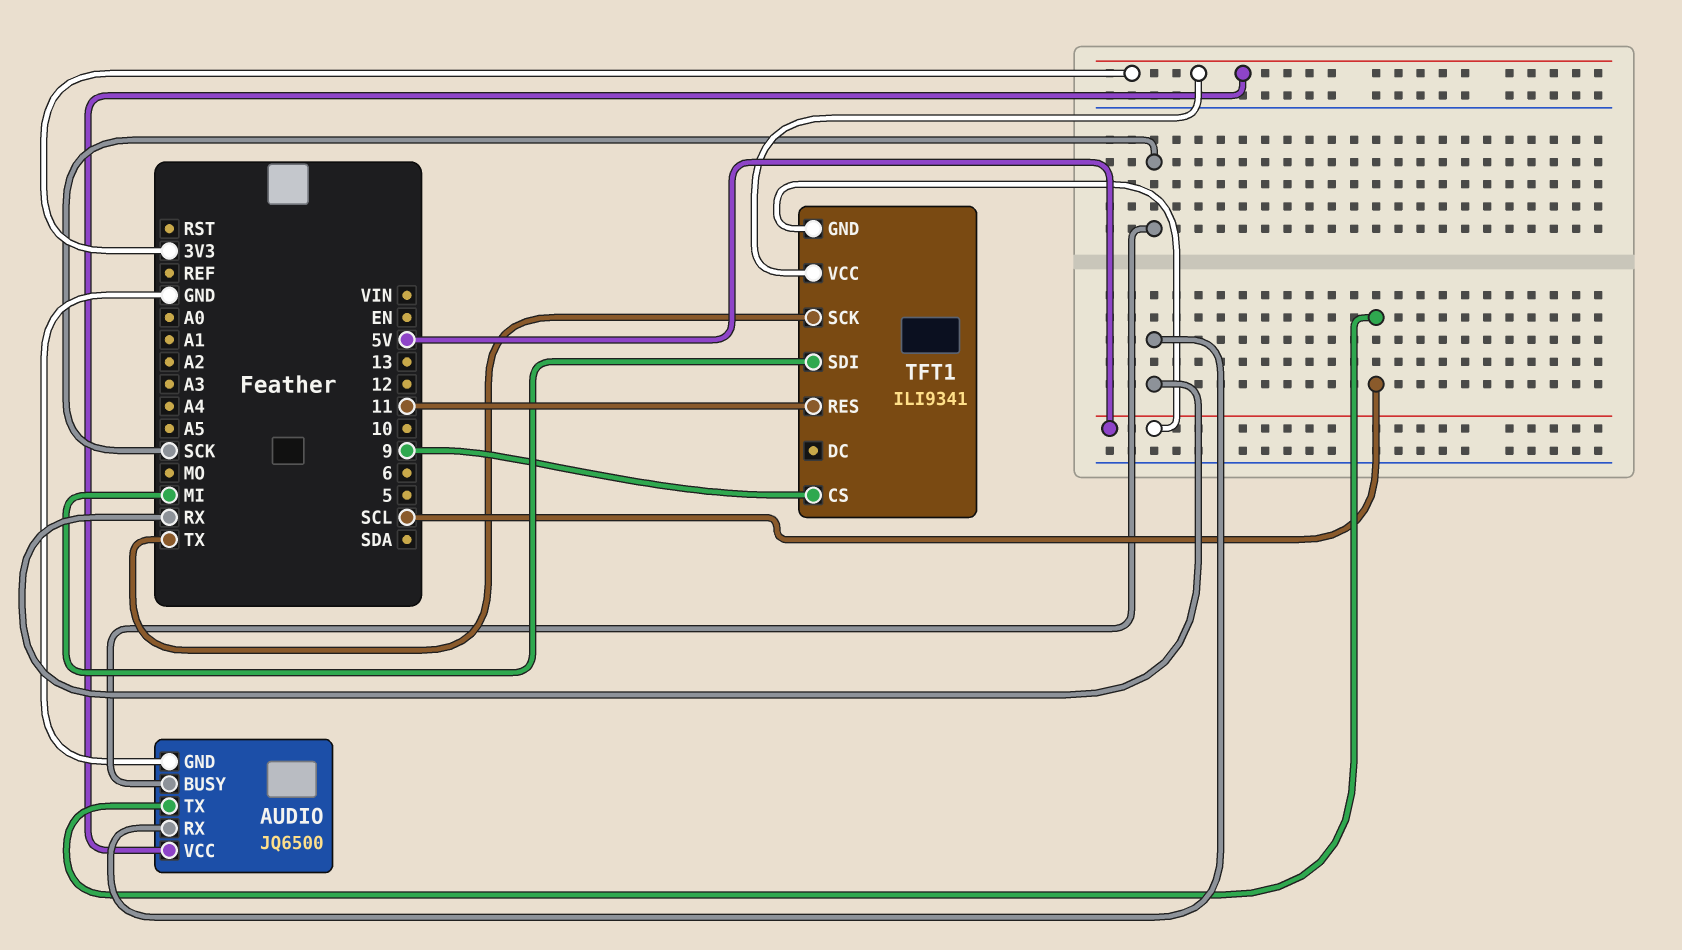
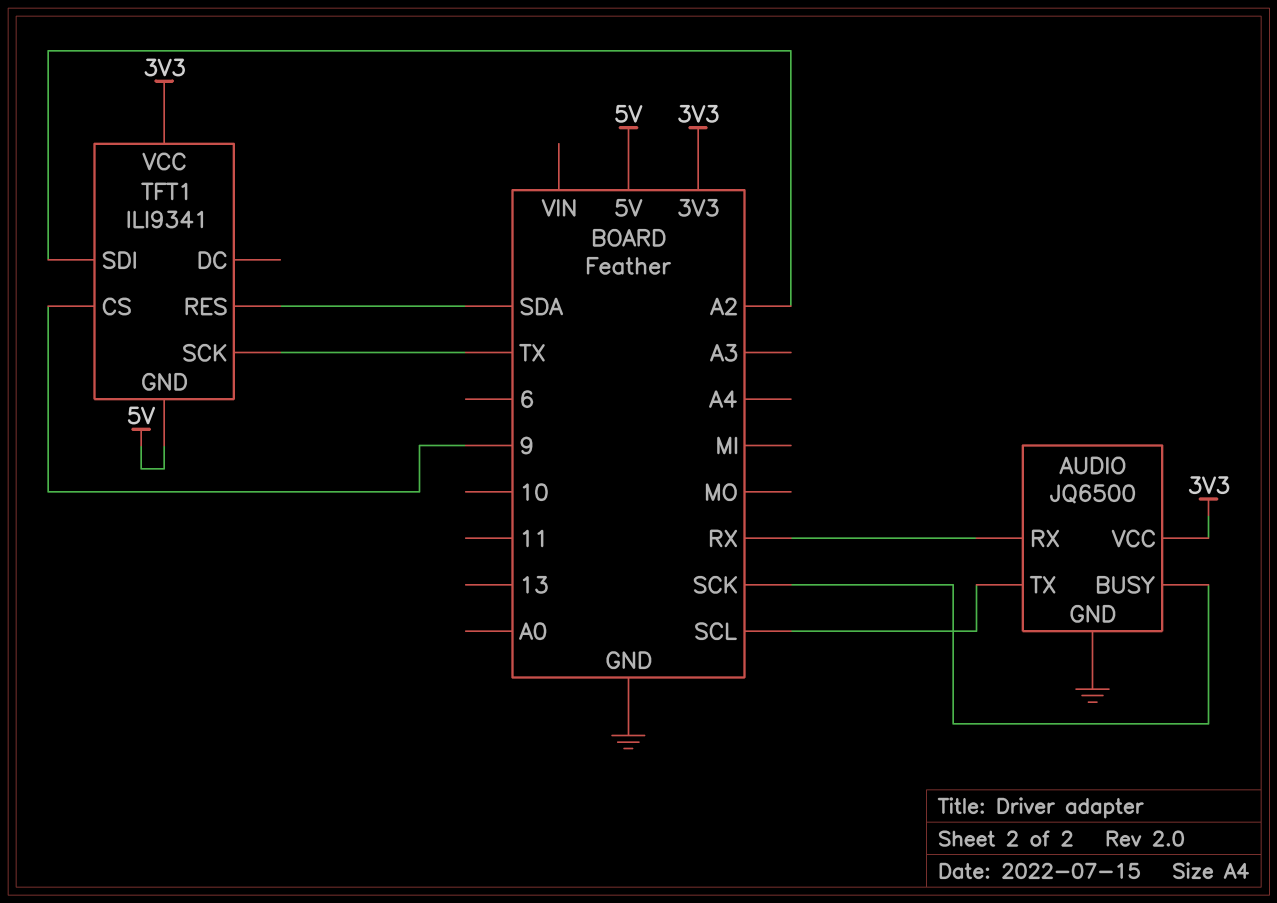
TFT1 pin RES: 11 -> SDA
TFT1 pin SDI: MI -> A2

